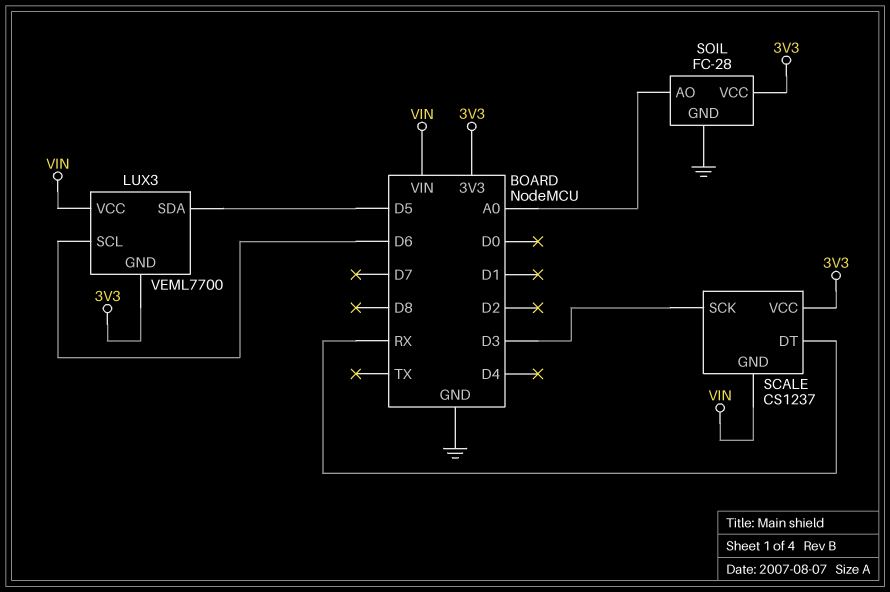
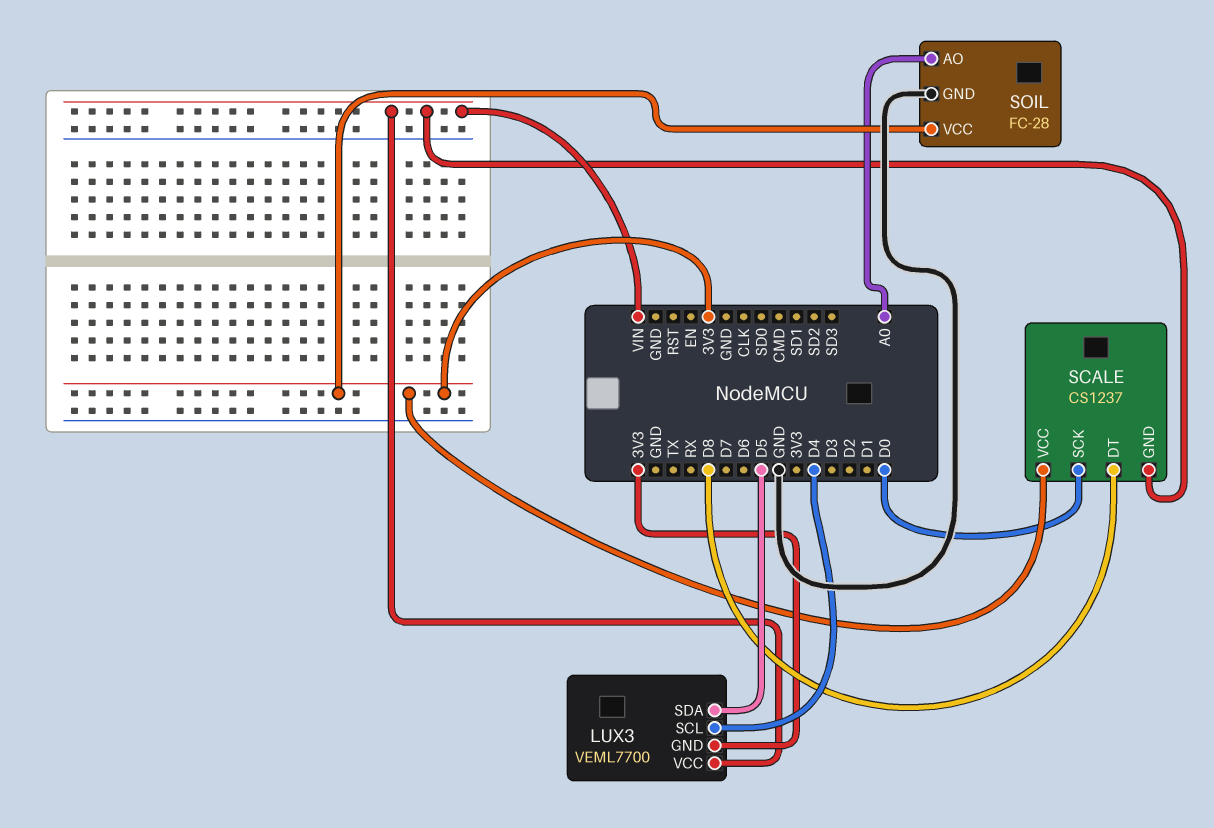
LUX3 pin SCL: D6 -> D4
SCALE pin DT: RX -> D8
SCALE pin SCK: D3 -> D0

